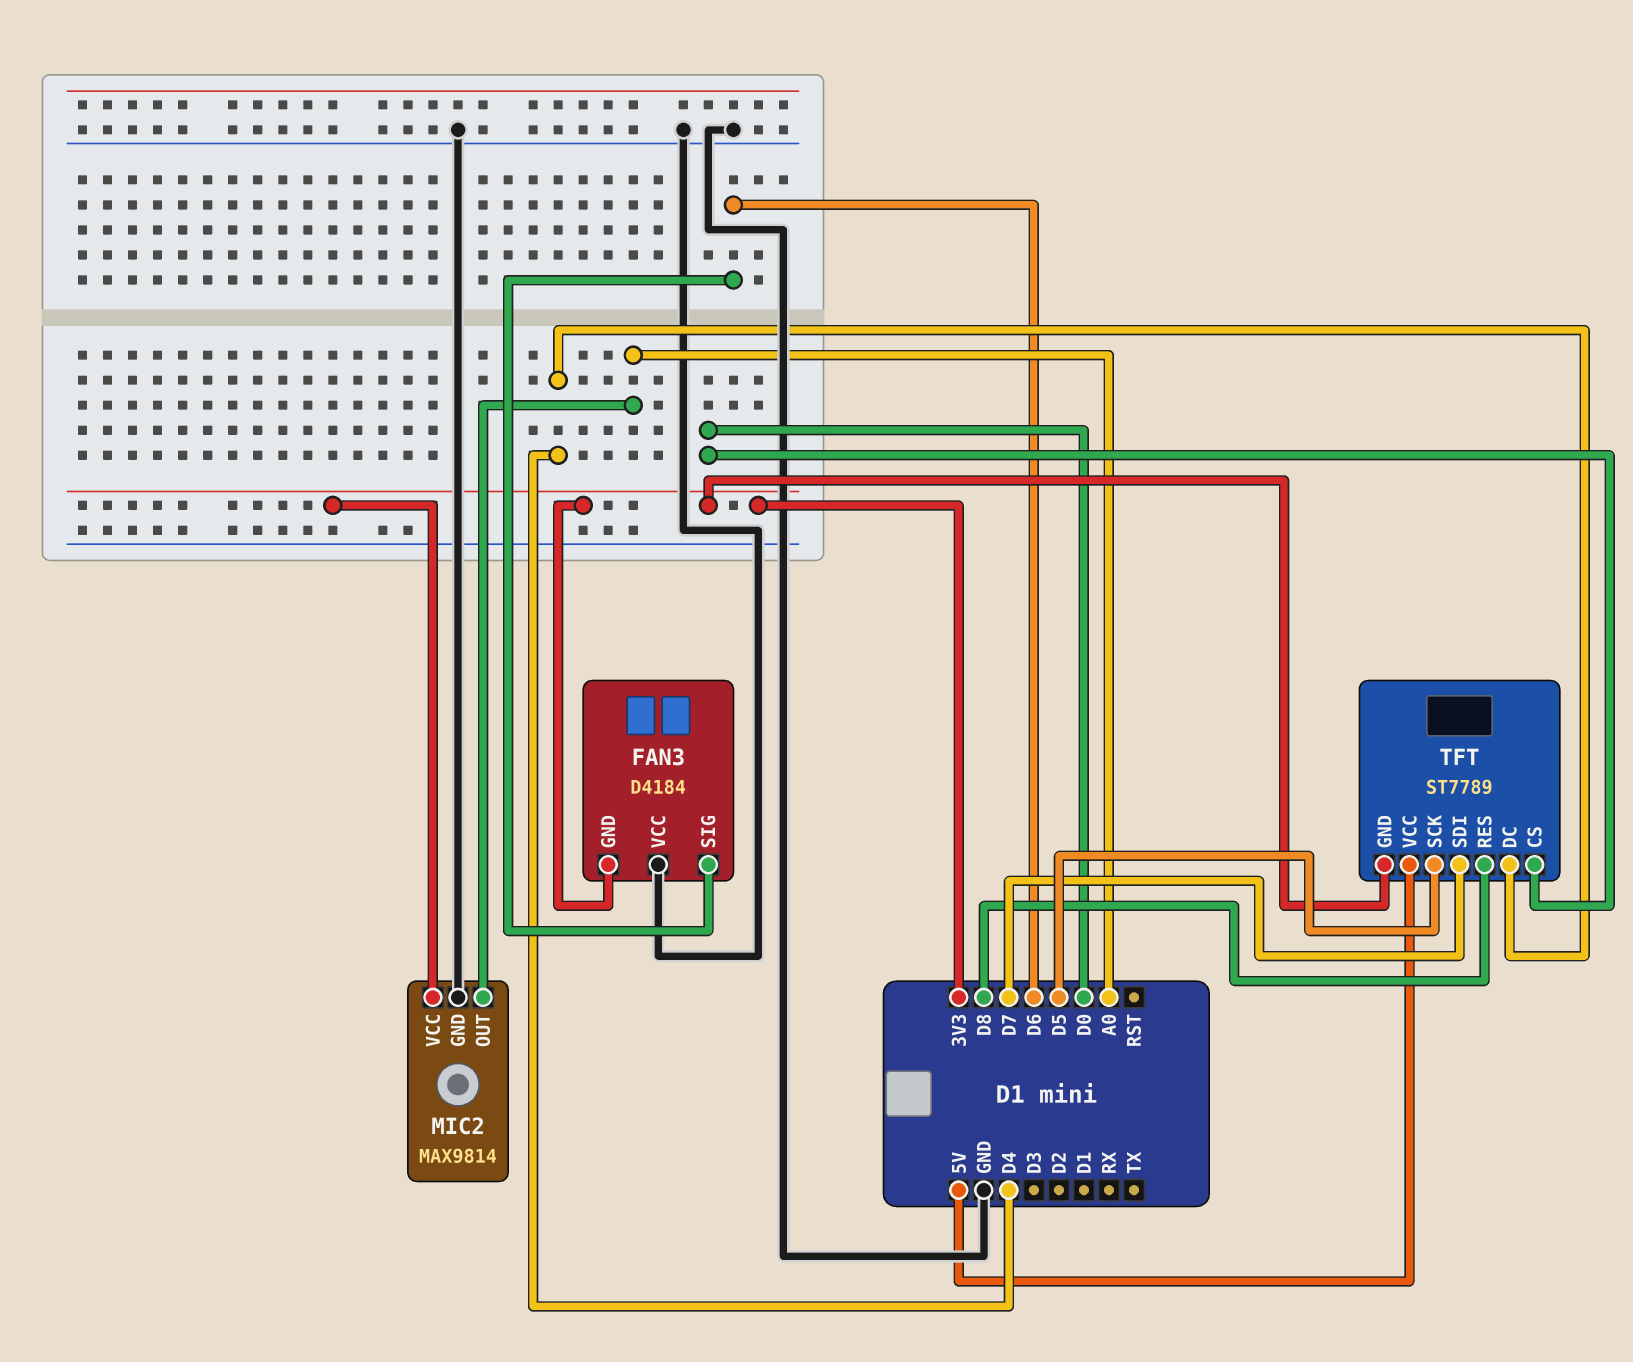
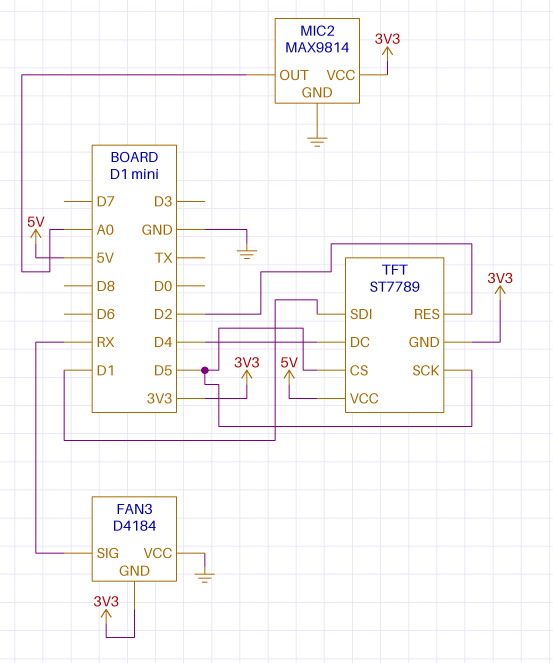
FAN3 pin SIG: D6 -> RX
TFT pin CS: D0 -> D5
TFT pin RES: D8 -> D2
TFT pin SDI: D7 -> D1

